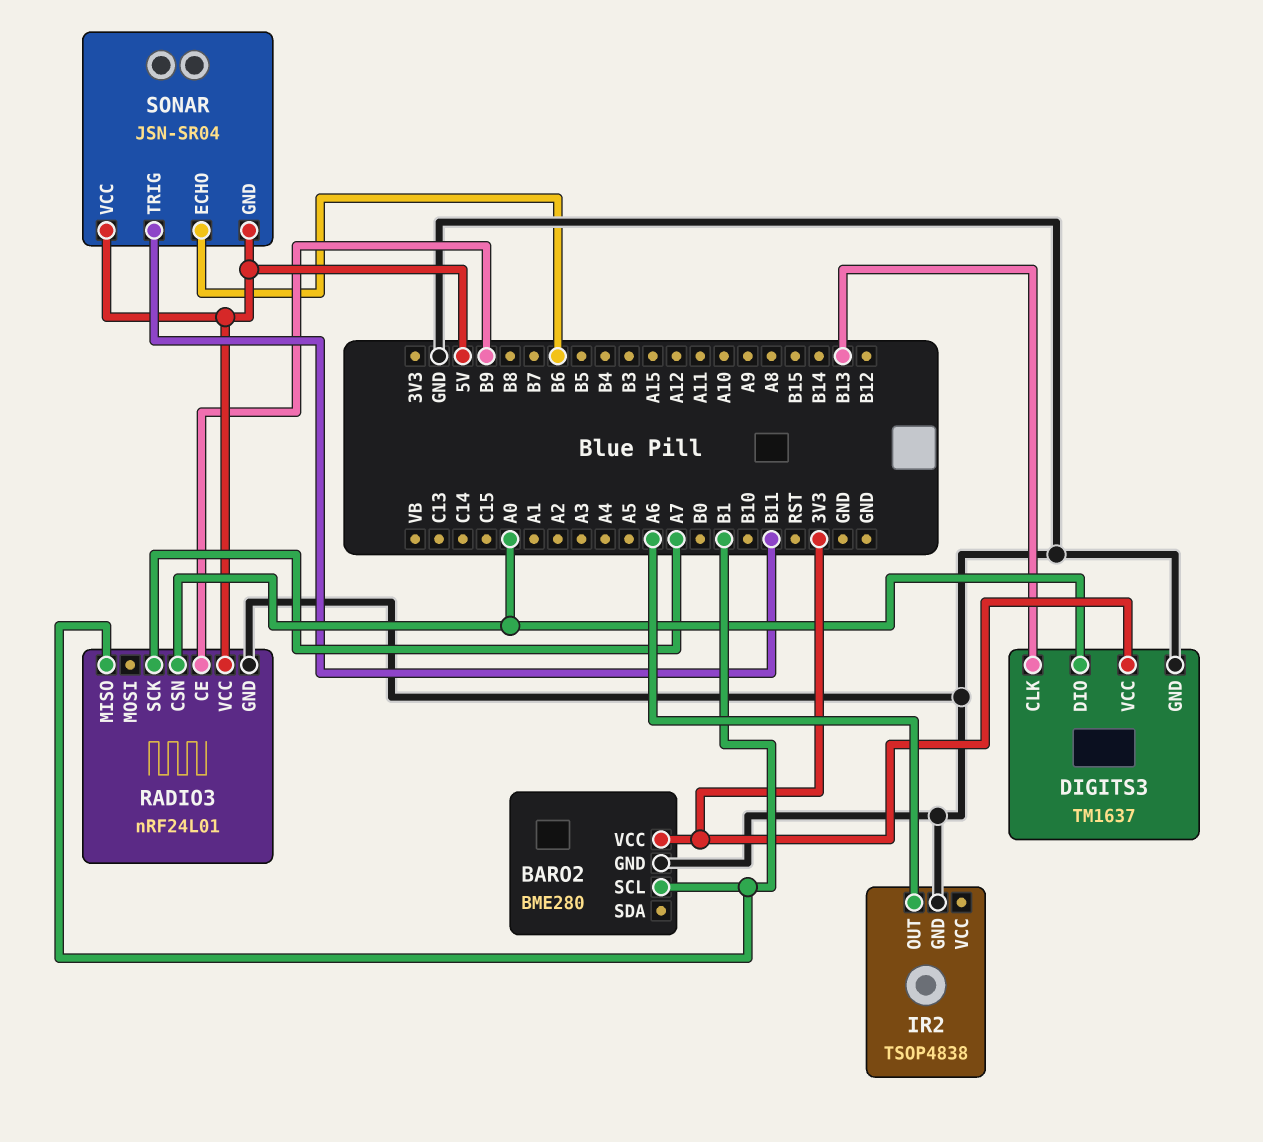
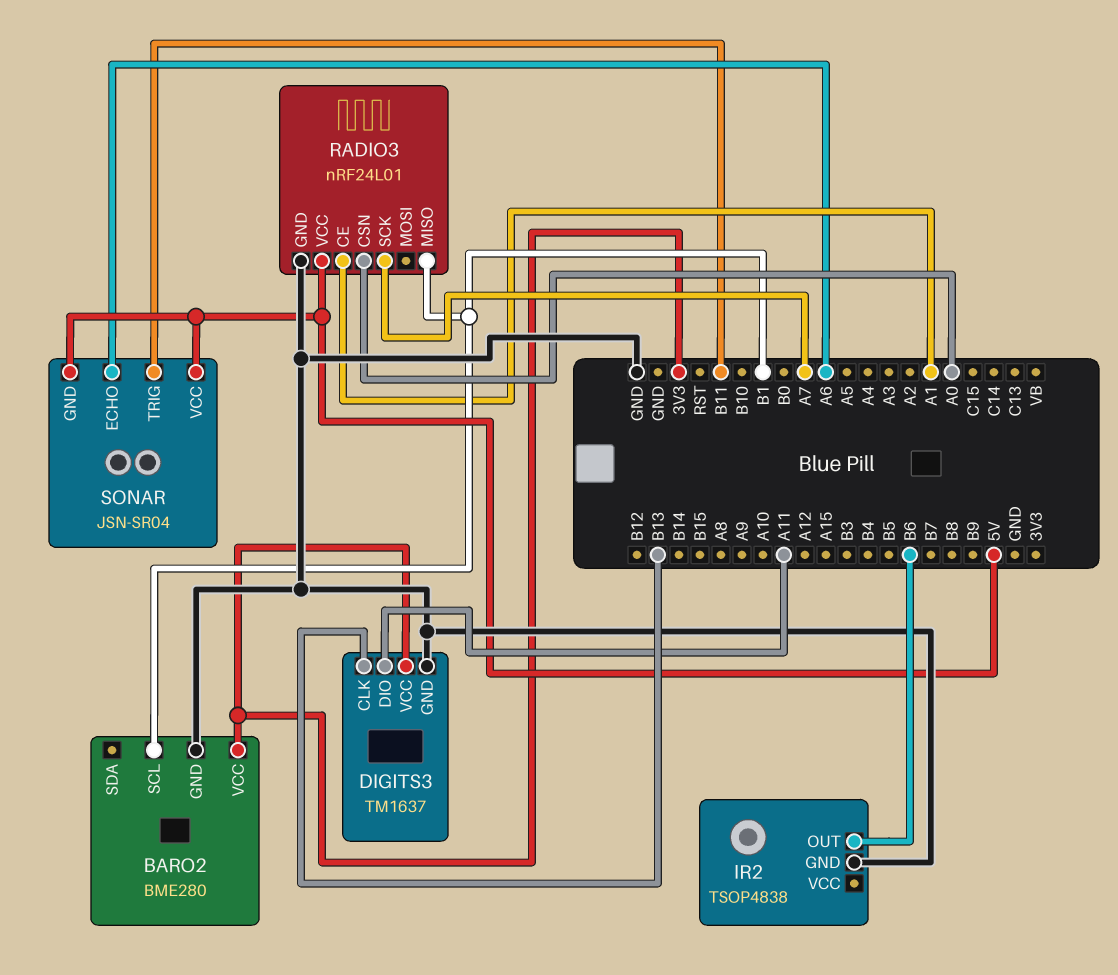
DIGITS3 pin DIO: A0 -> A11
IR2 pin OUT: A6 -> B6
RADIO3 pin CE: B9 -> A1
SONAR pin ECHO: B6 -> A6

